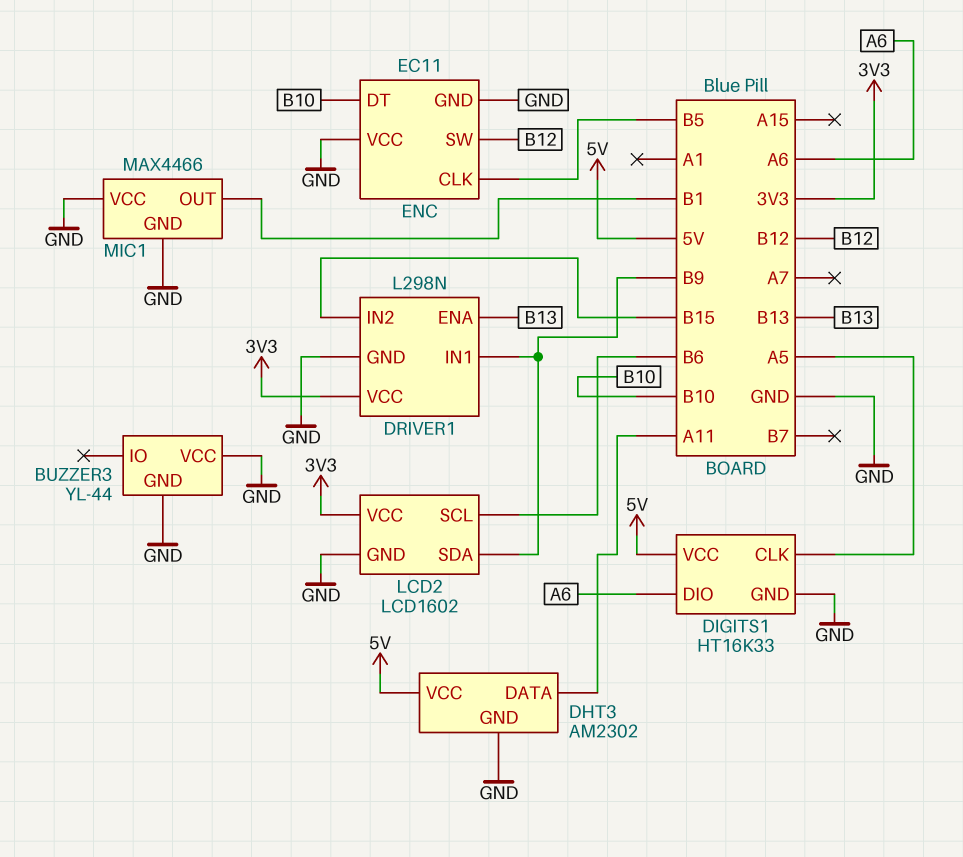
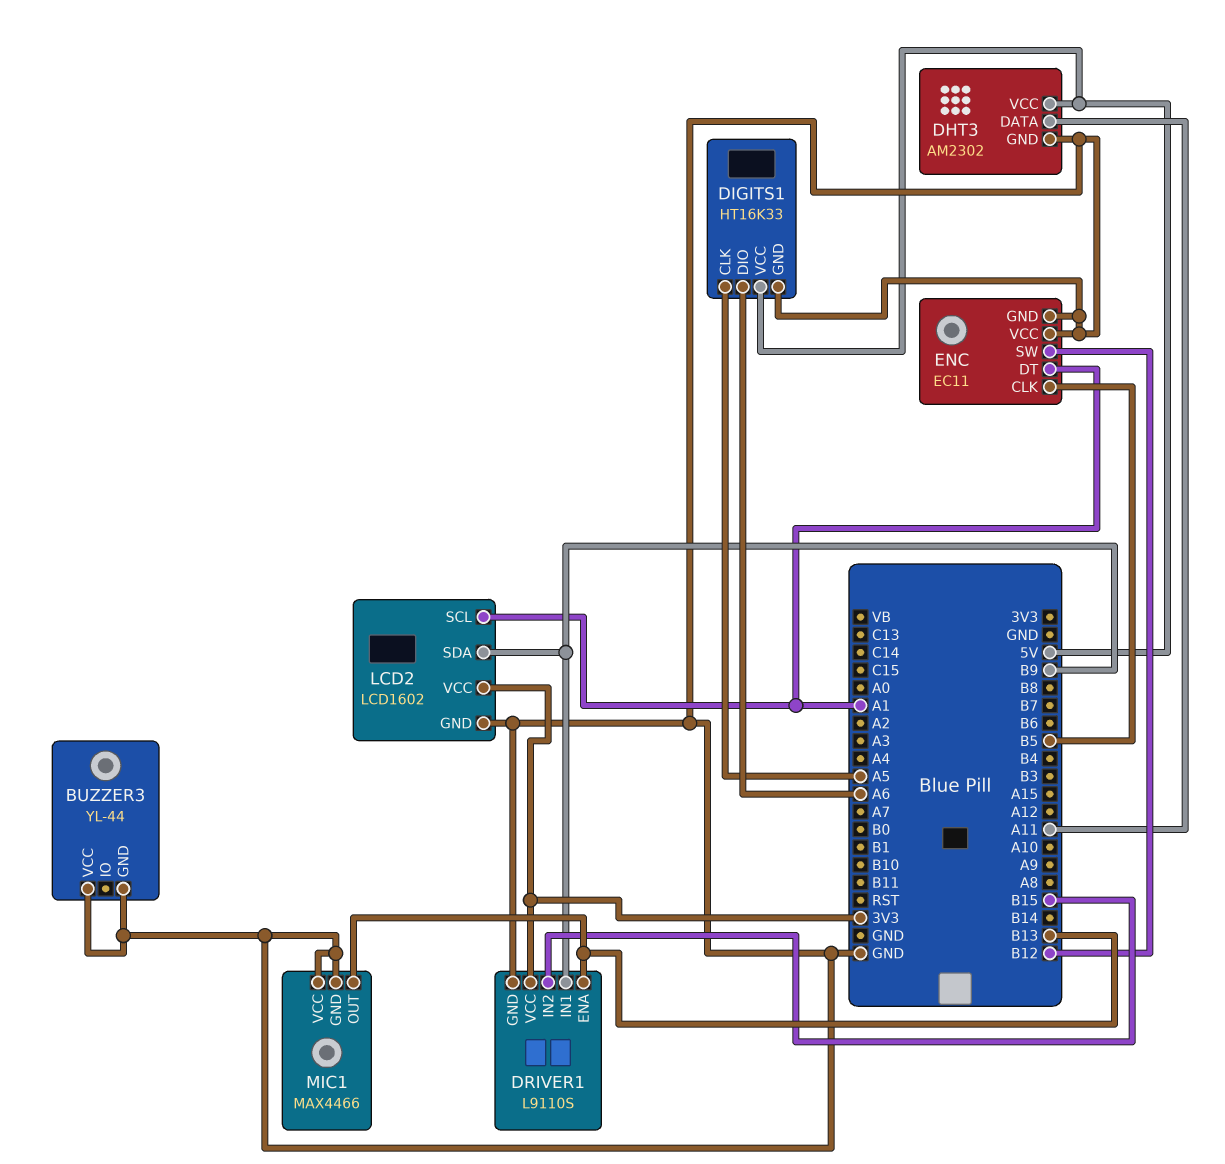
DRIVER1: L298N -> L9110S
ENC pin DT: B10 -> A1
LCD2 pin SCL: B6 -> A1
MIC1 pin OUT: B1 -> B13

